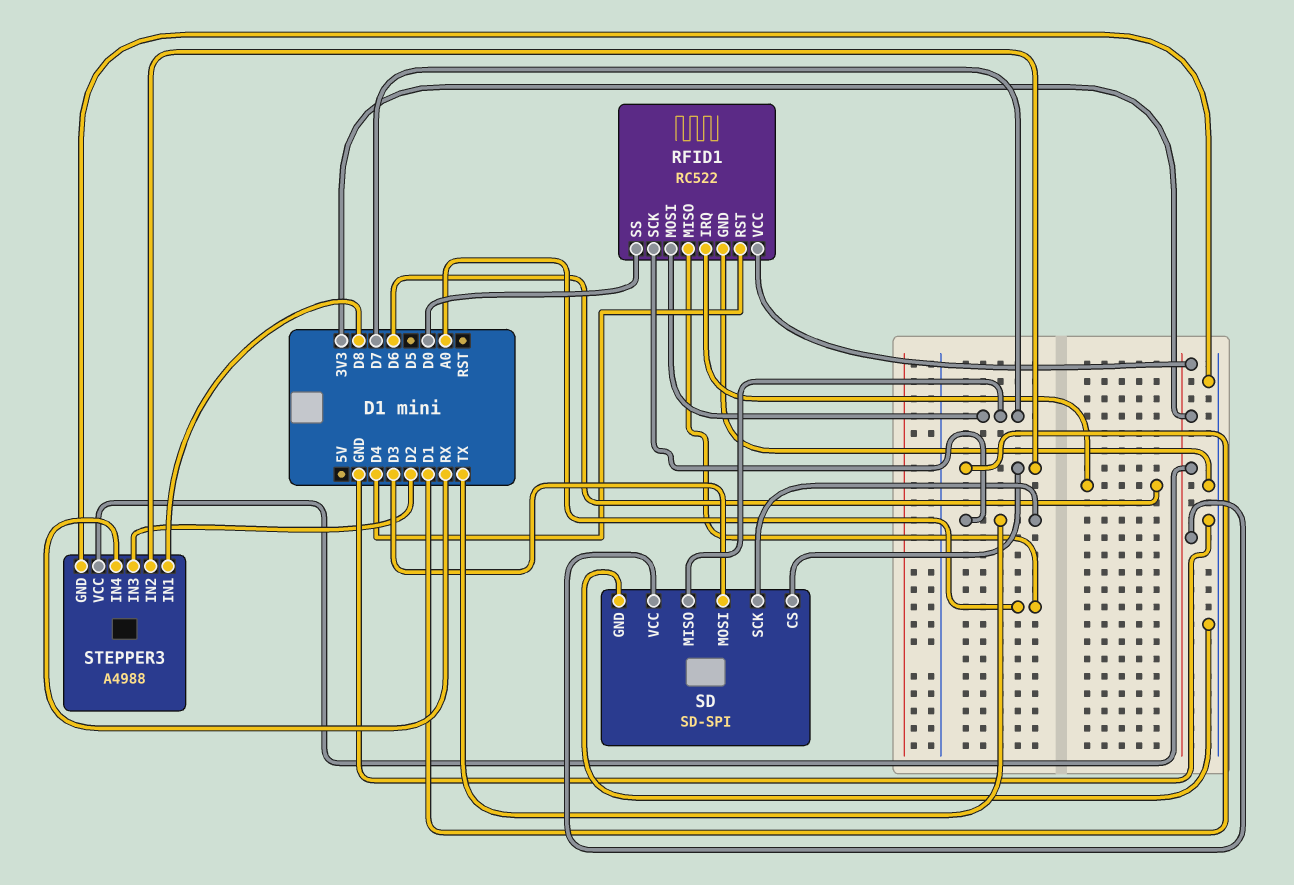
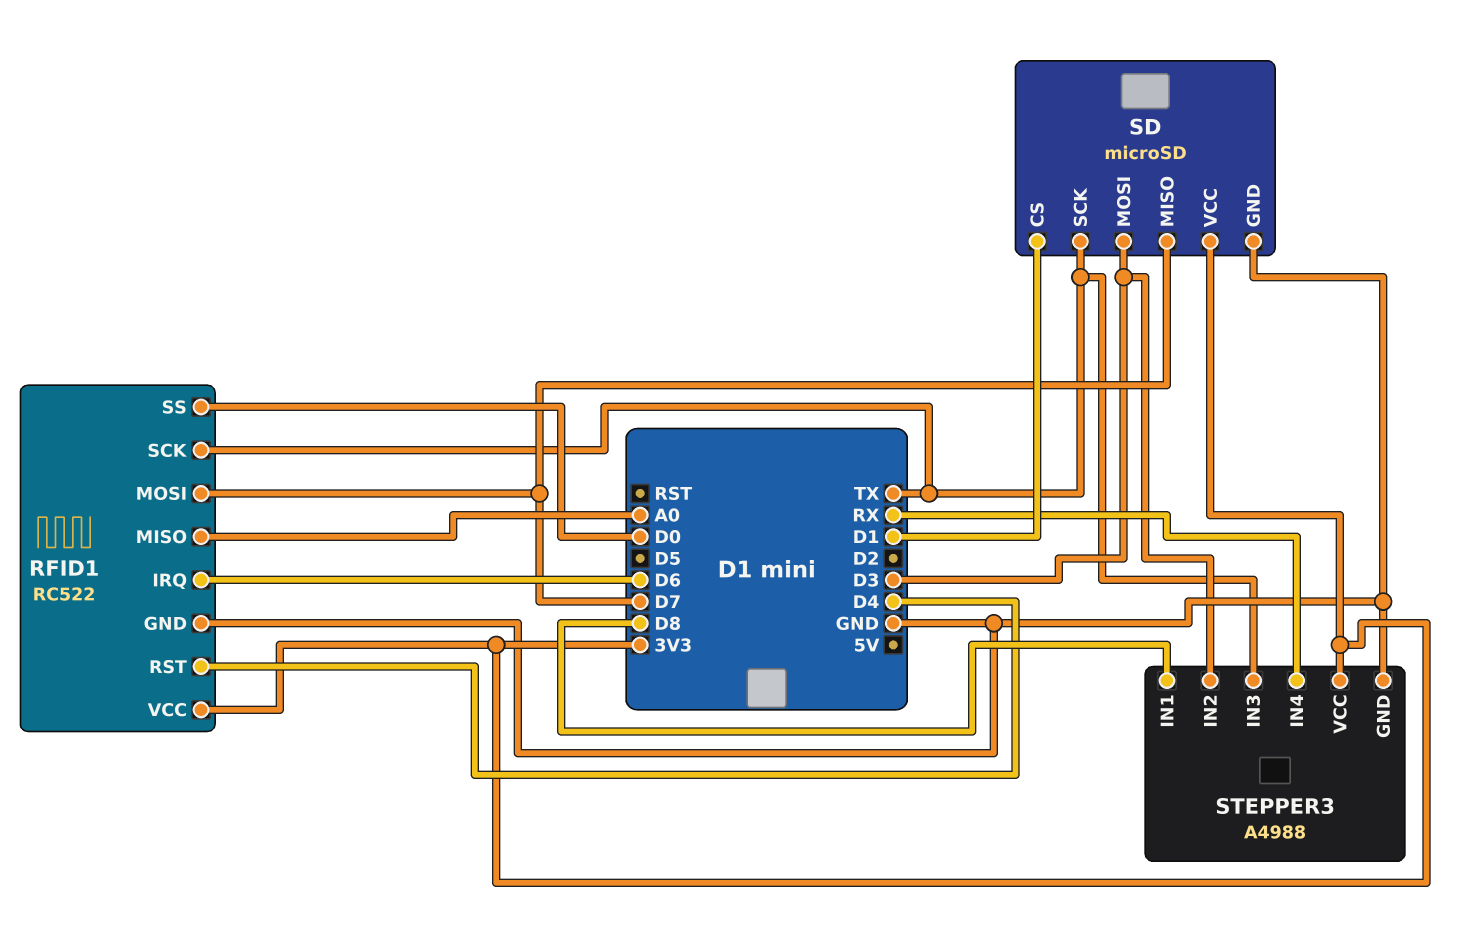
SD: SD-SPI -> microSD
STEPPER3 pin IN2: D1 -> D3
STEPPER3 pin IN3: D2 -> TX

